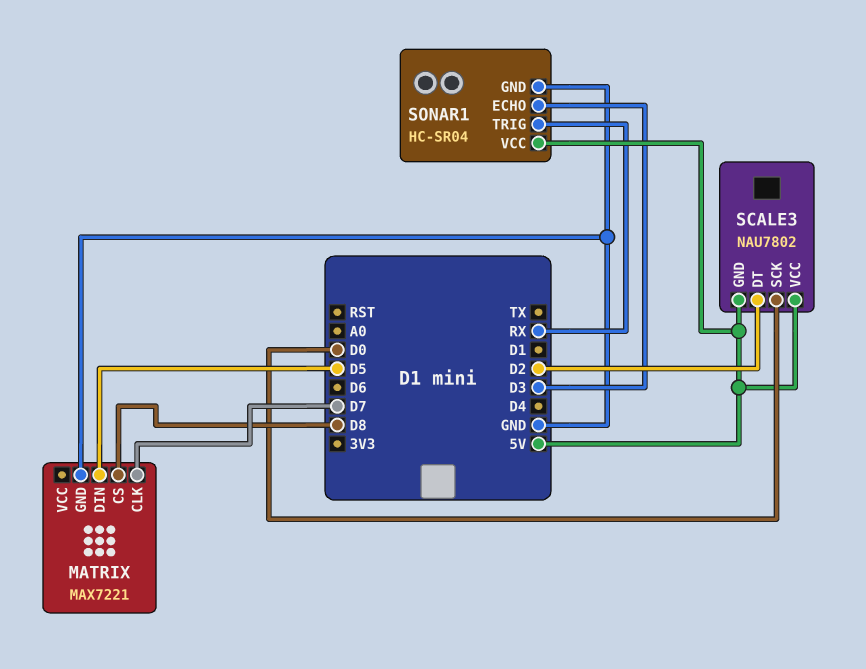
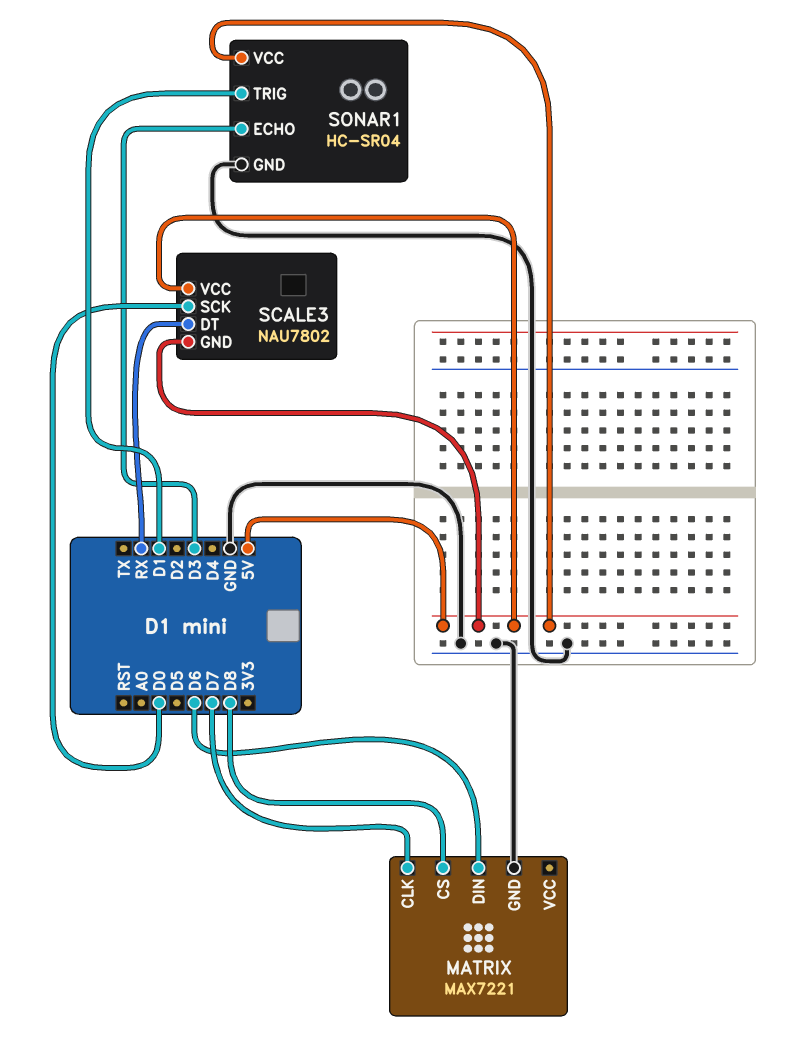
MATRIX pin DIN: D5 -> D6
SCALE3 pin DT: D2 -> RX
SONAR1 pin TRIG: RX -> D1

